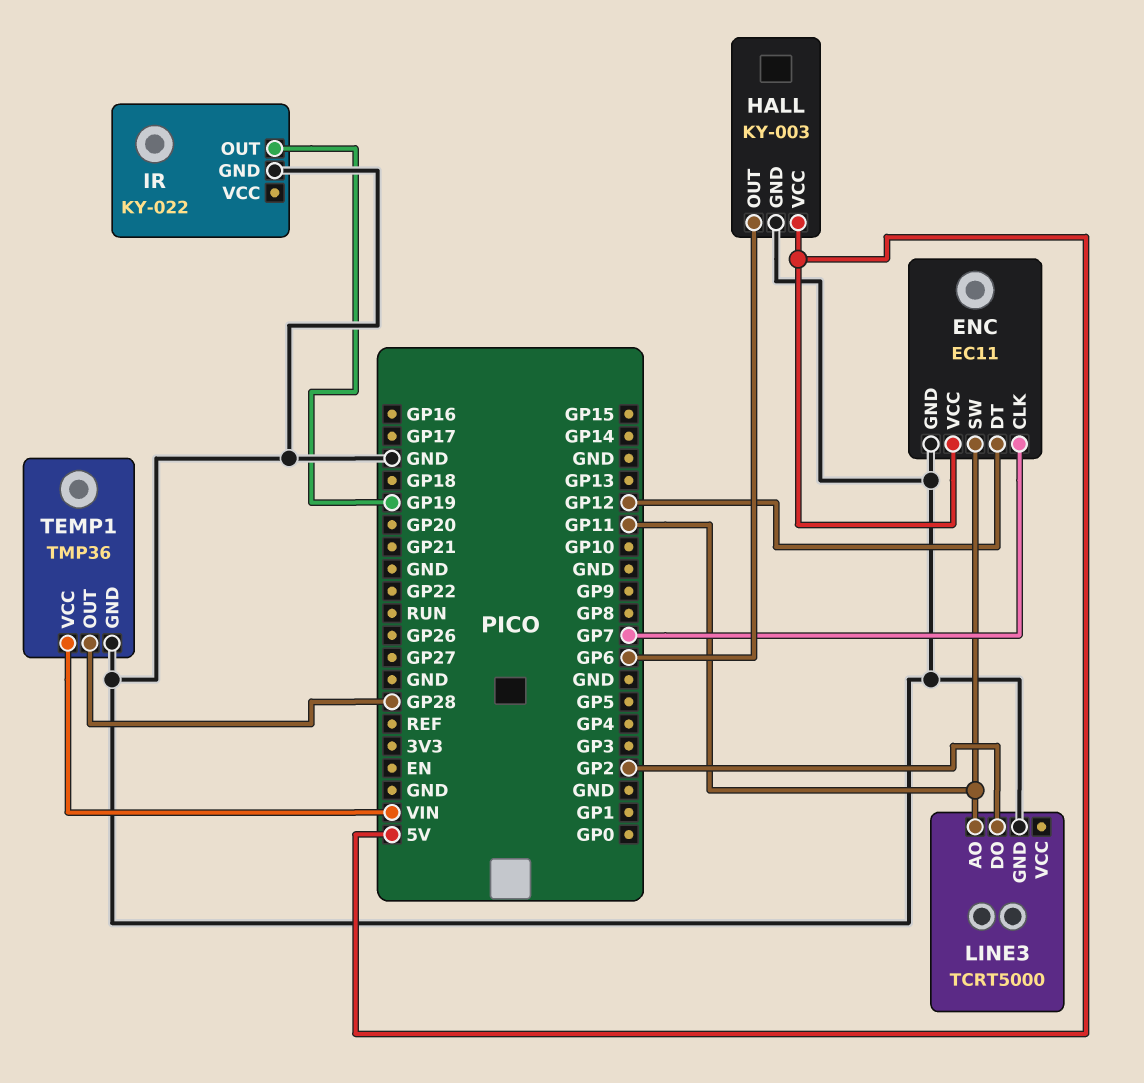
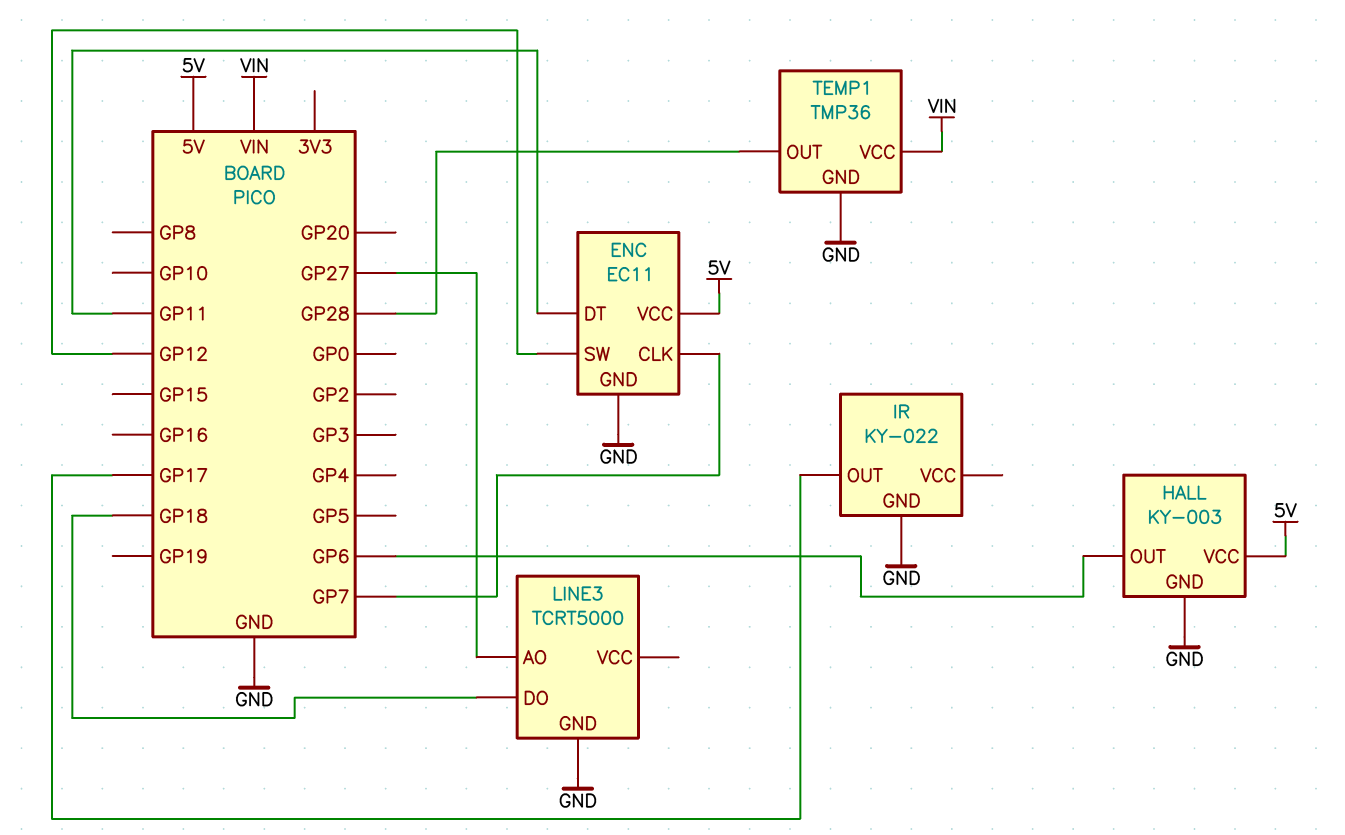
ENC pin DT: GP12 -> GP11
ENC pin SW: GP11 -> GP12
IR pin OUT: GP19 -> GP17
LINE3 pin AO: GP11 -> GP27
LINE3 pin DO: GP2 -> GP18

